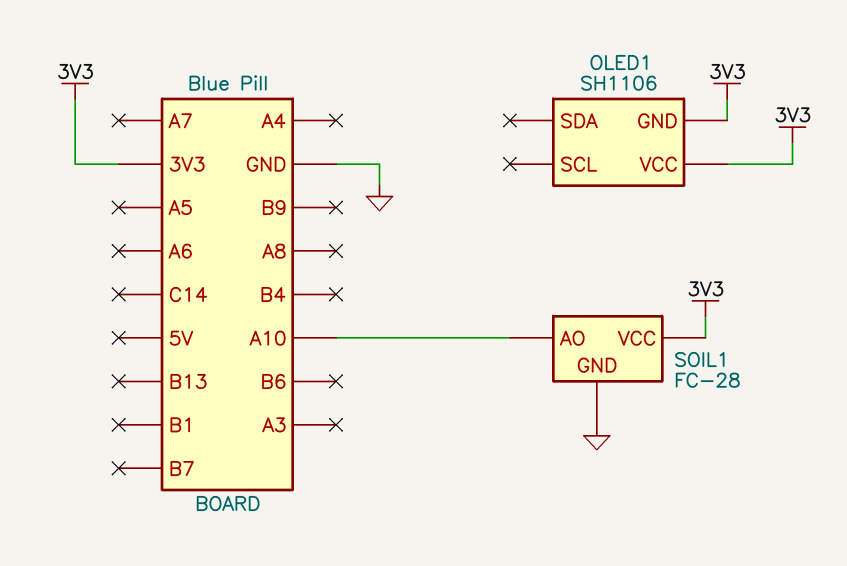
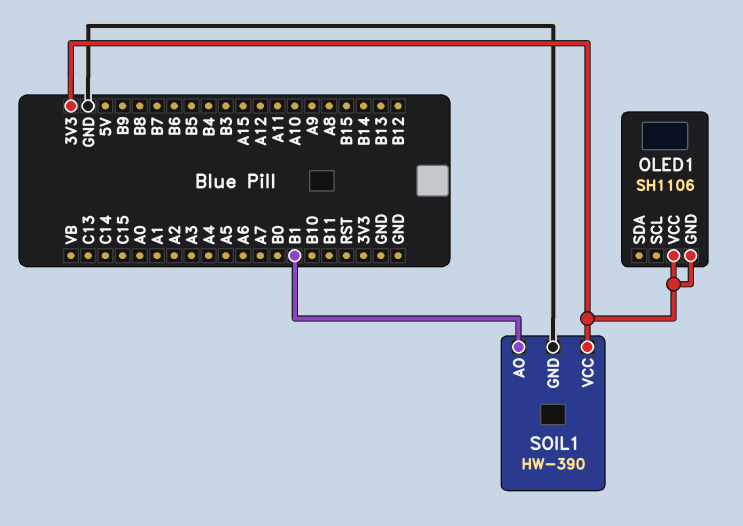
SOIL1: FC-28 -> HW-390
SOIL1 pin AO: A10 -> B1

